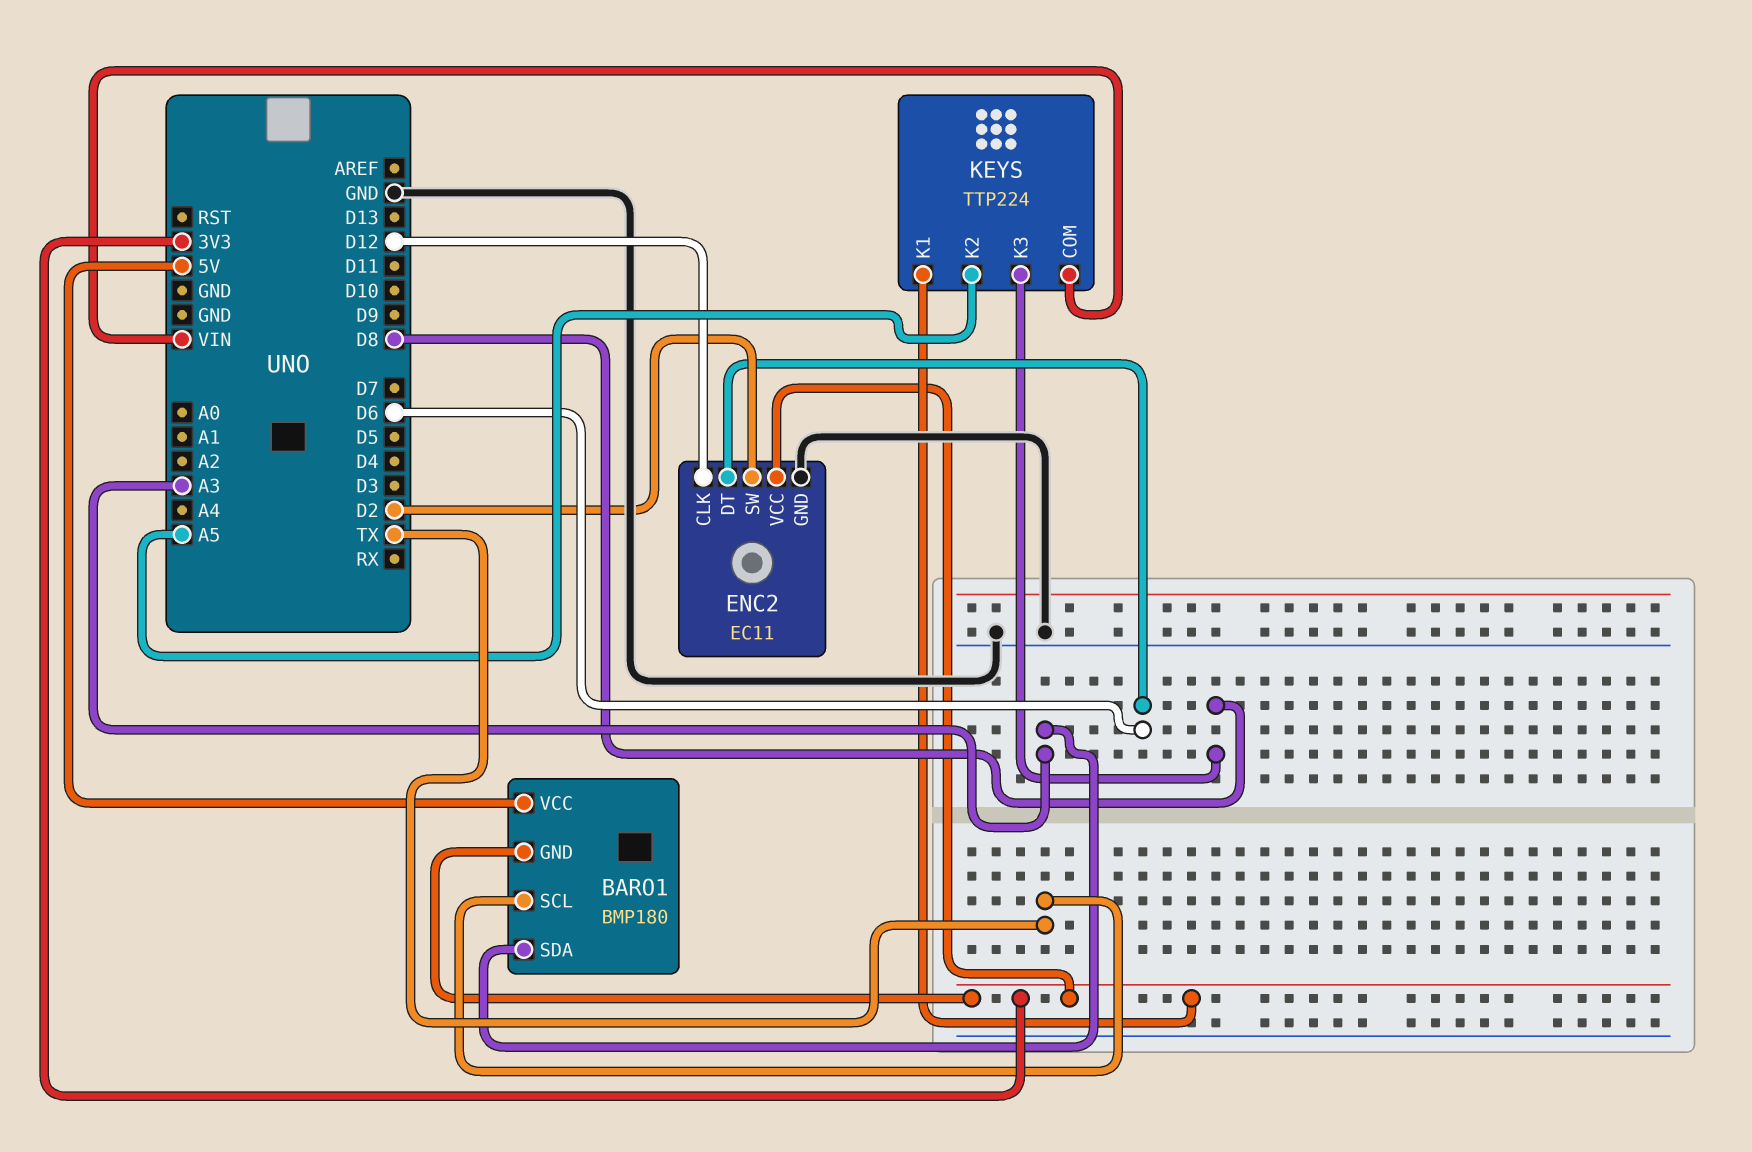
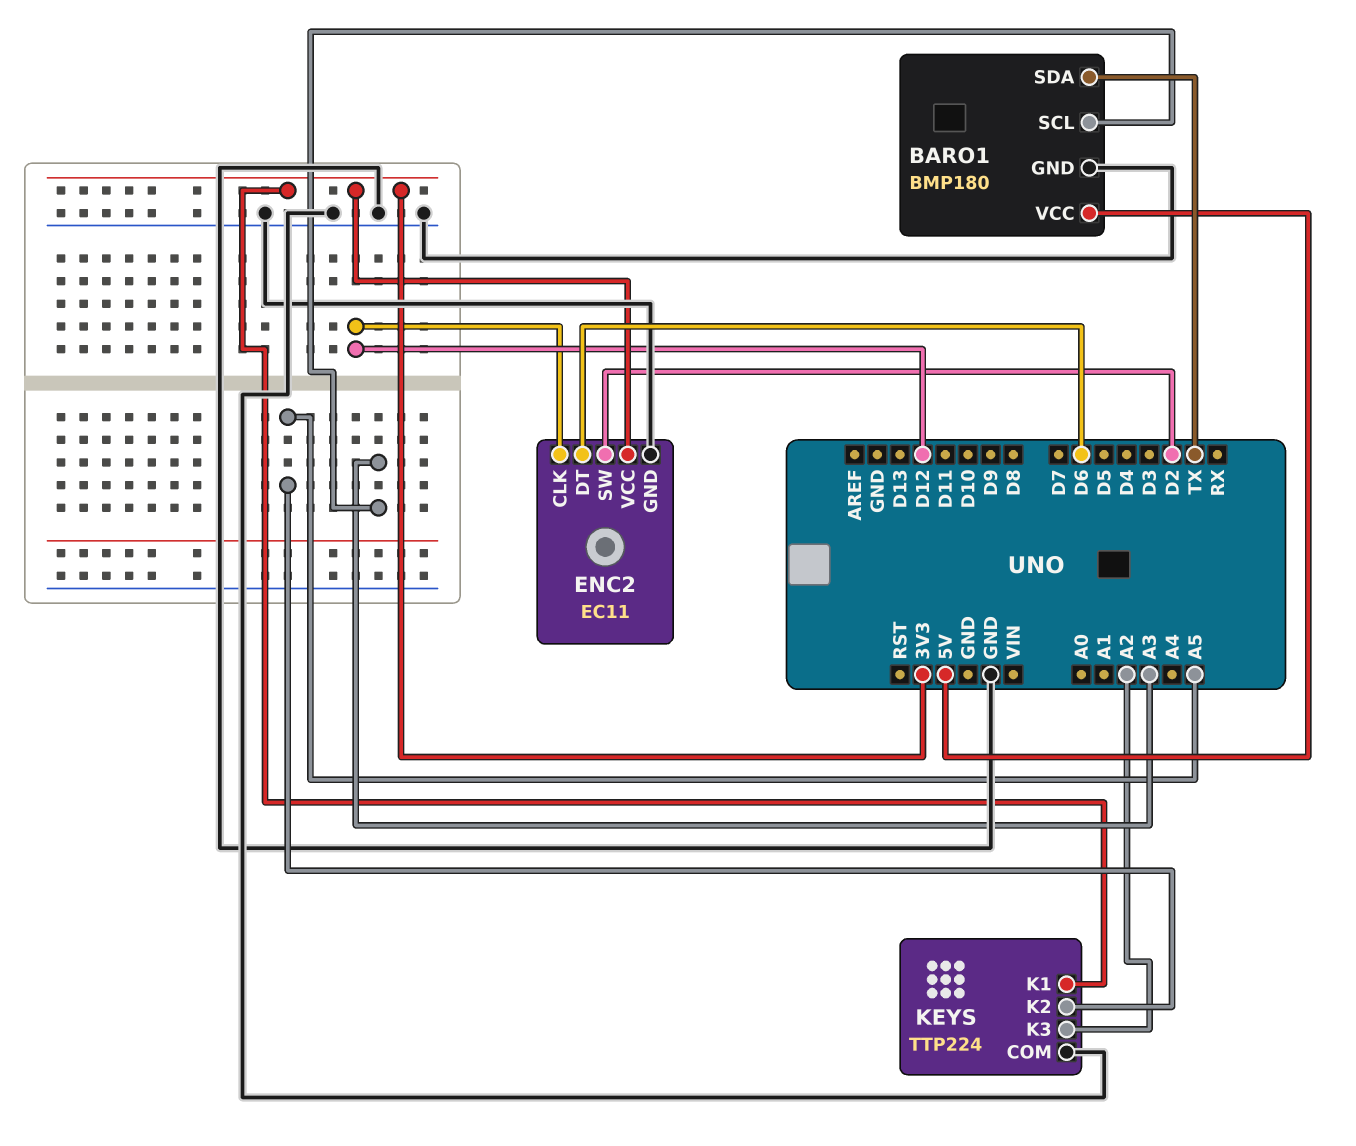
BARO1 pin GND: 3V3 -> GND
BARO1 pin SCL: TX -> A3
BARO1 pin SDA: A3 -> TX
KEYS pin COM: VIN -> GND
KEYS pin K3: D8 -> A2

